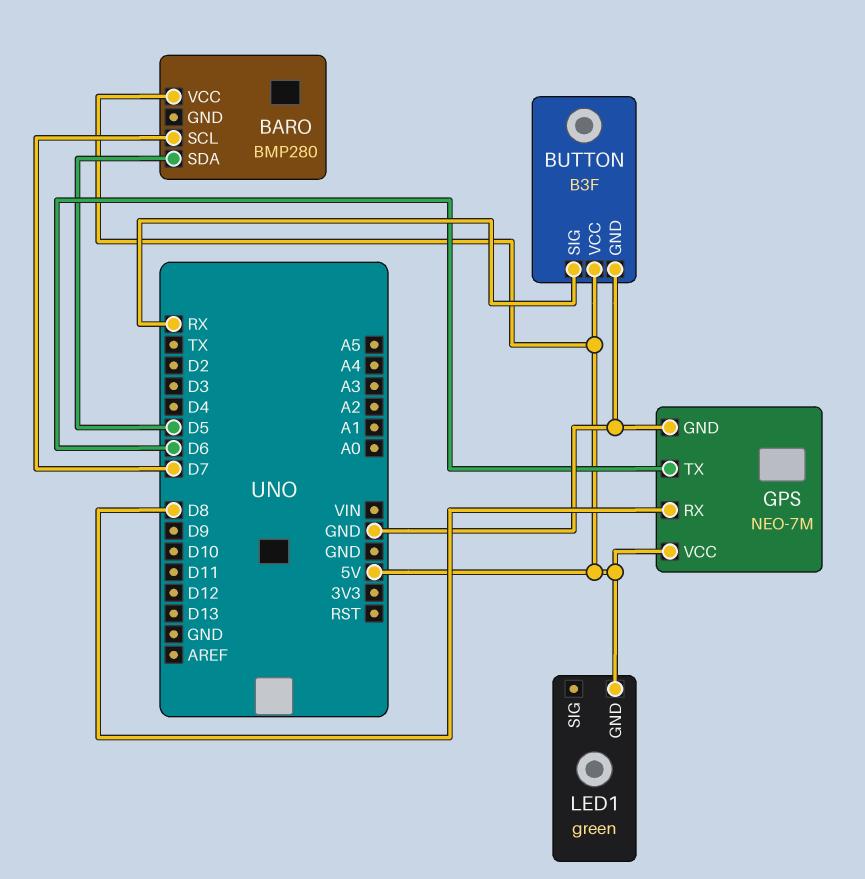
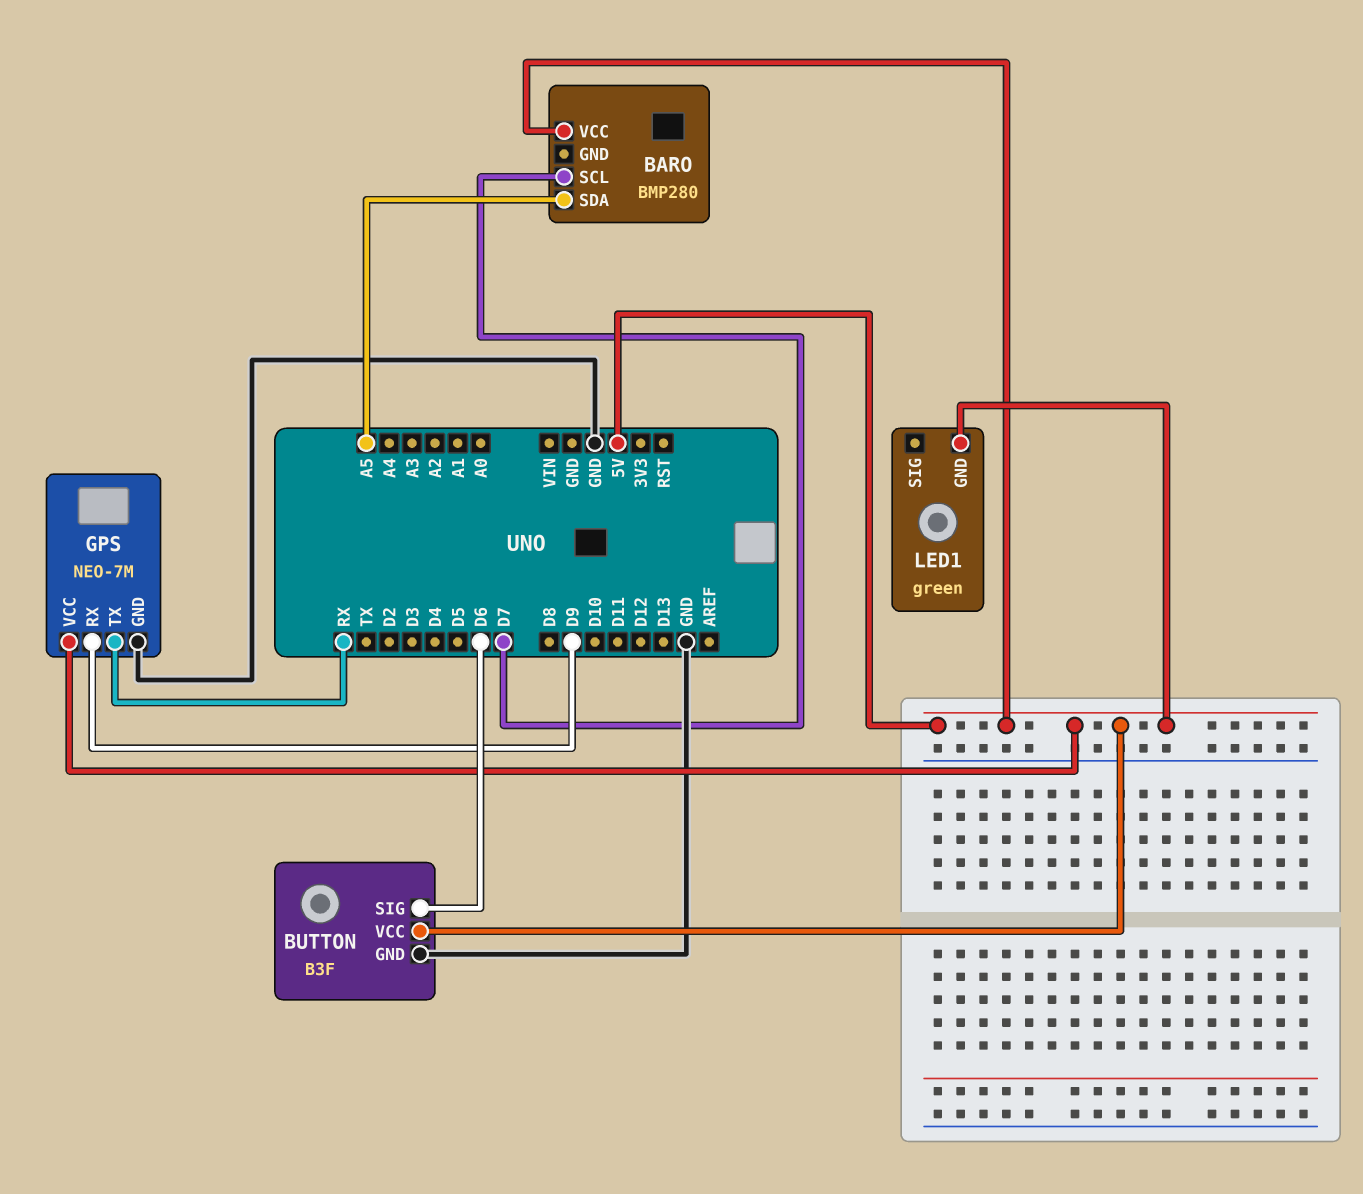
BARO pin SDA: D5 -> A5
BUTTON pin SIG: RX -> D6
GPS pin RX: D8 -> D9
GPS pin TX: D6 -> RX

